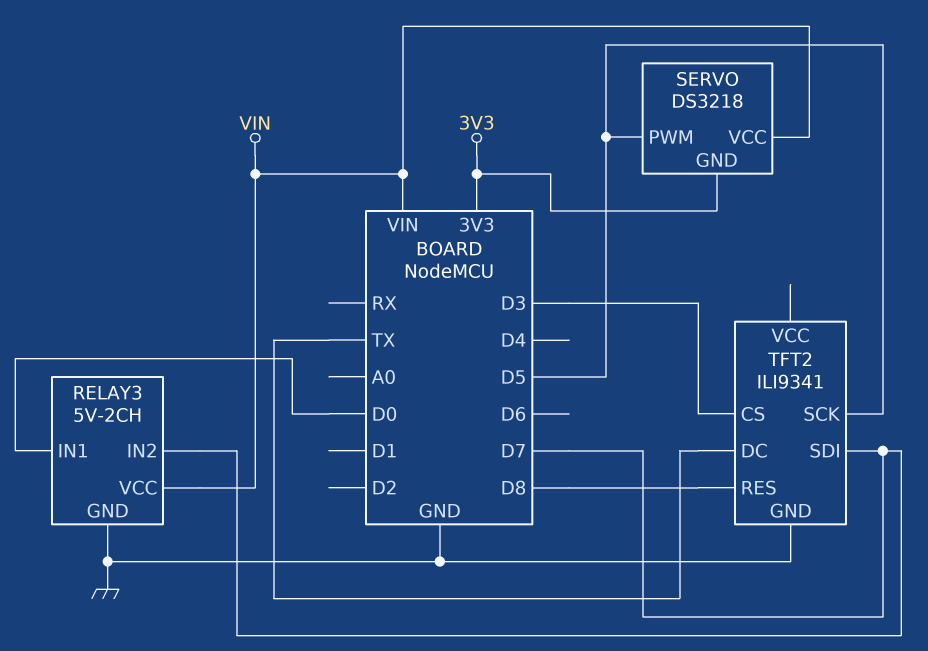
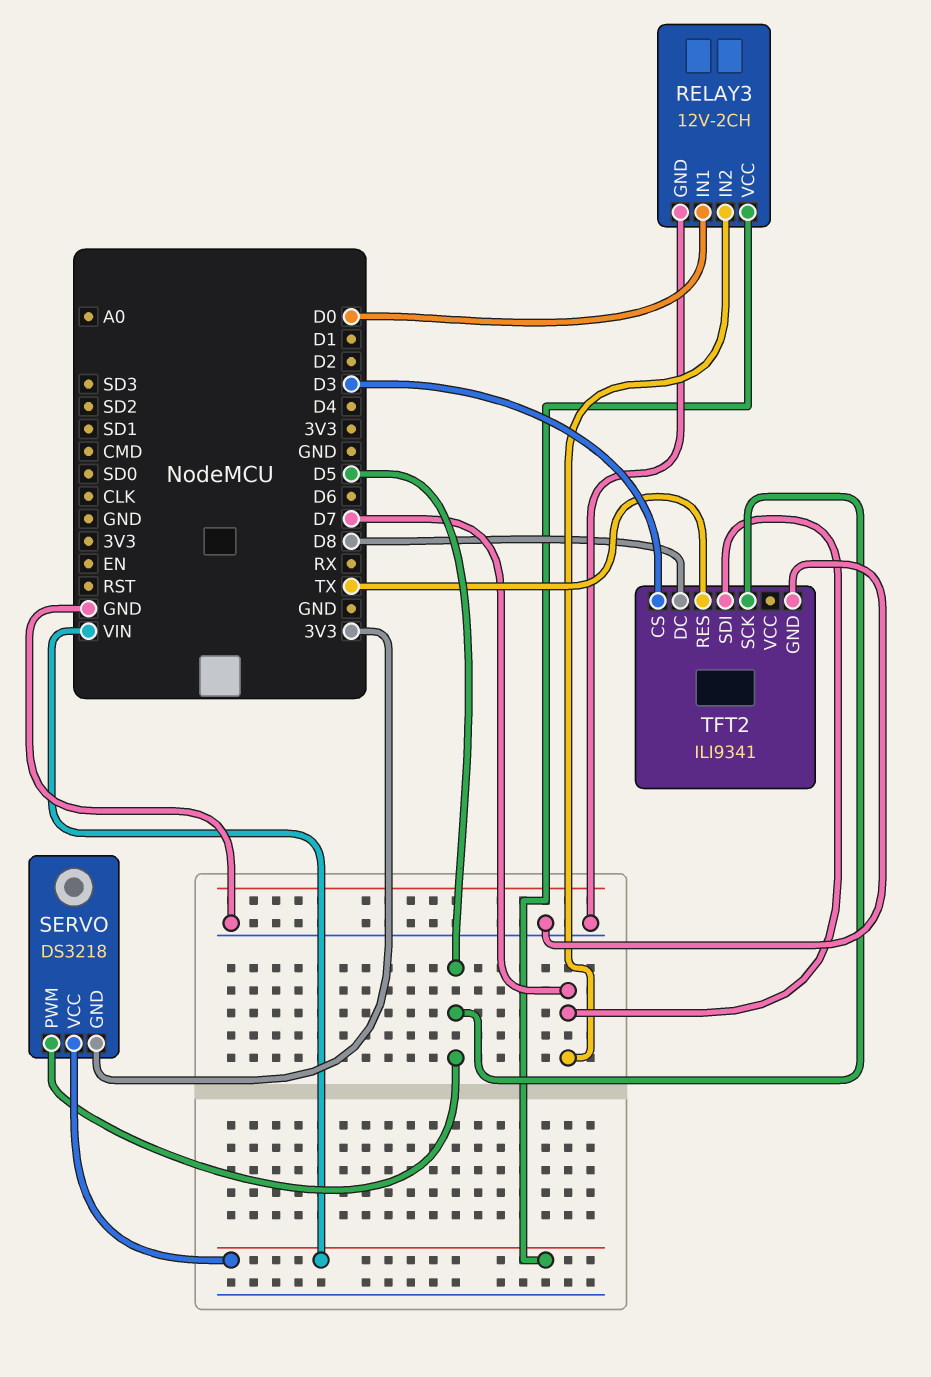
RELAY3: 5V-2CH -> 12V-2CH
TFT2 pin DC: TX -> D8
TFT2 pin RES: D8 -> TX

